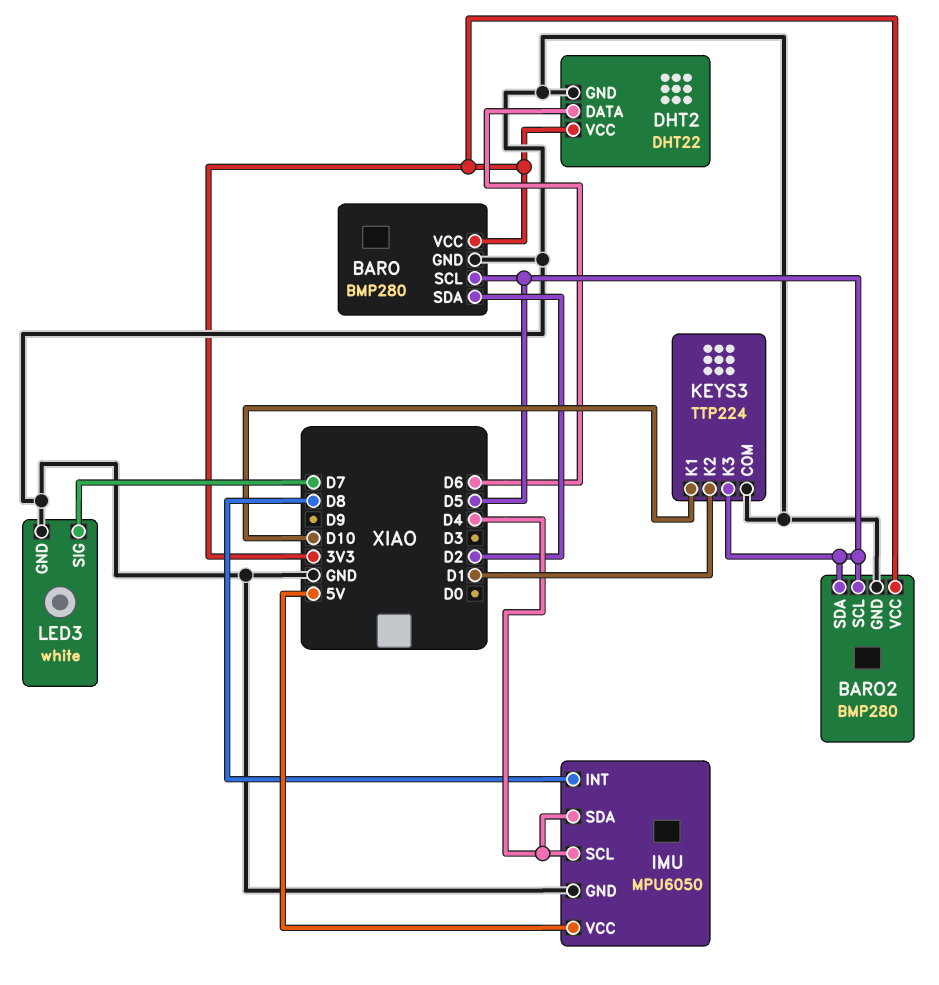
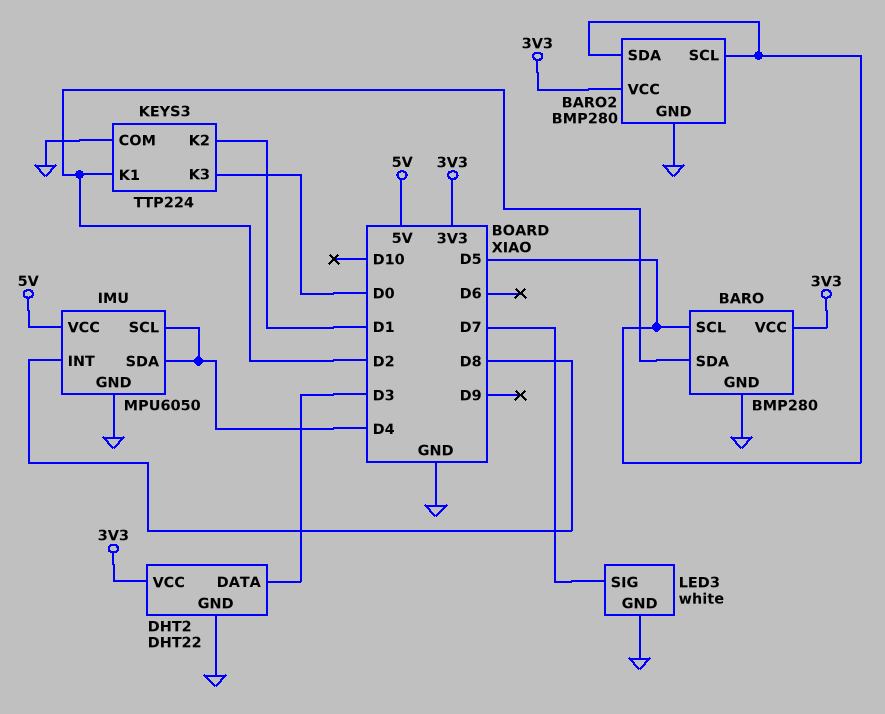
DHT2 pin DATA: D6 -> D3
KEYS3 pin K1: D10 -> D2
KEYS3 pin K3: D5 -> D0

